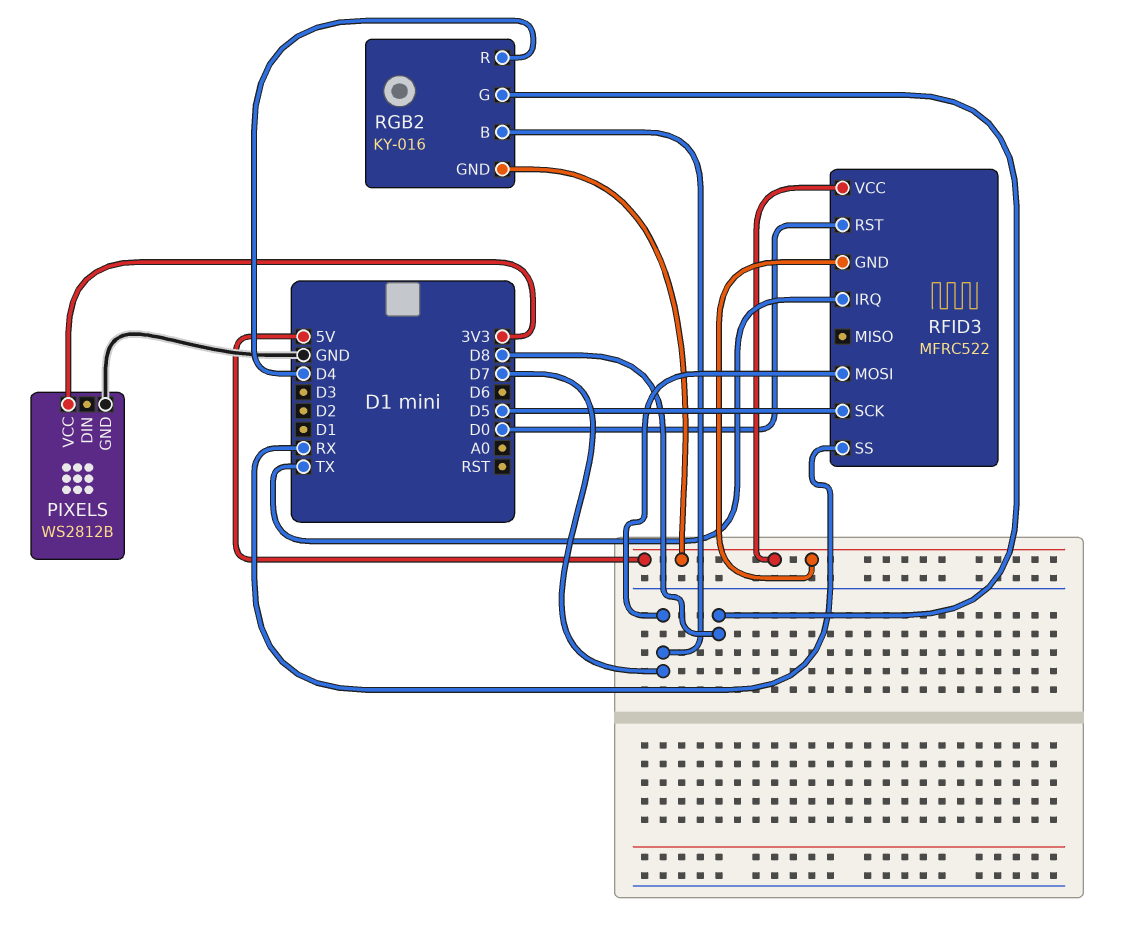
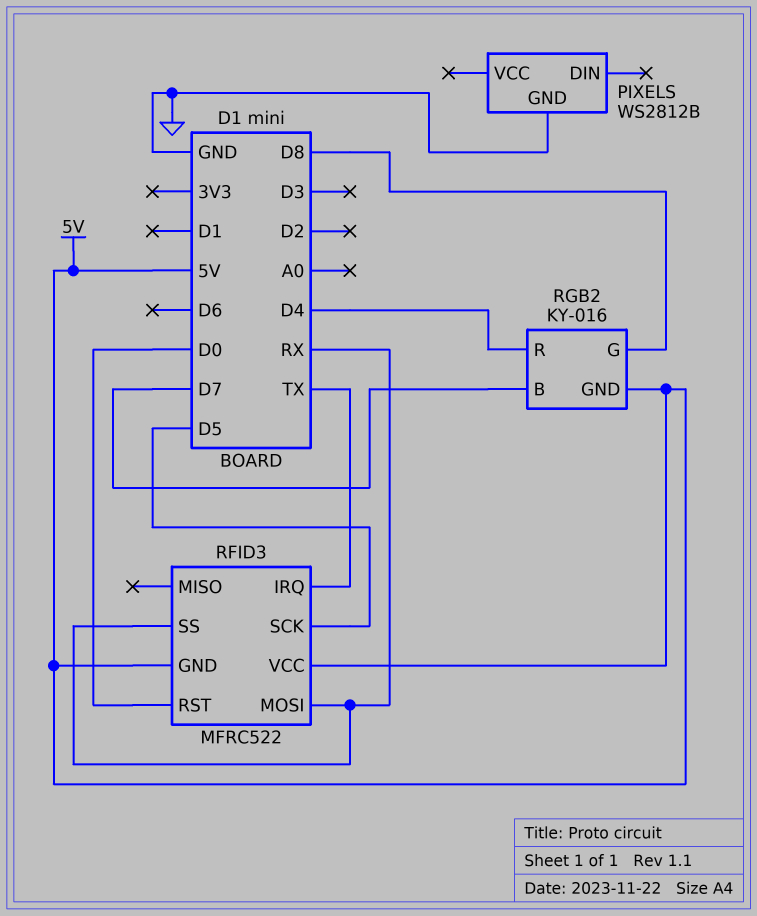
PIXELS pin VCC: 3V3 -> none
RFID3 pin MOSI: D7 -> RX

